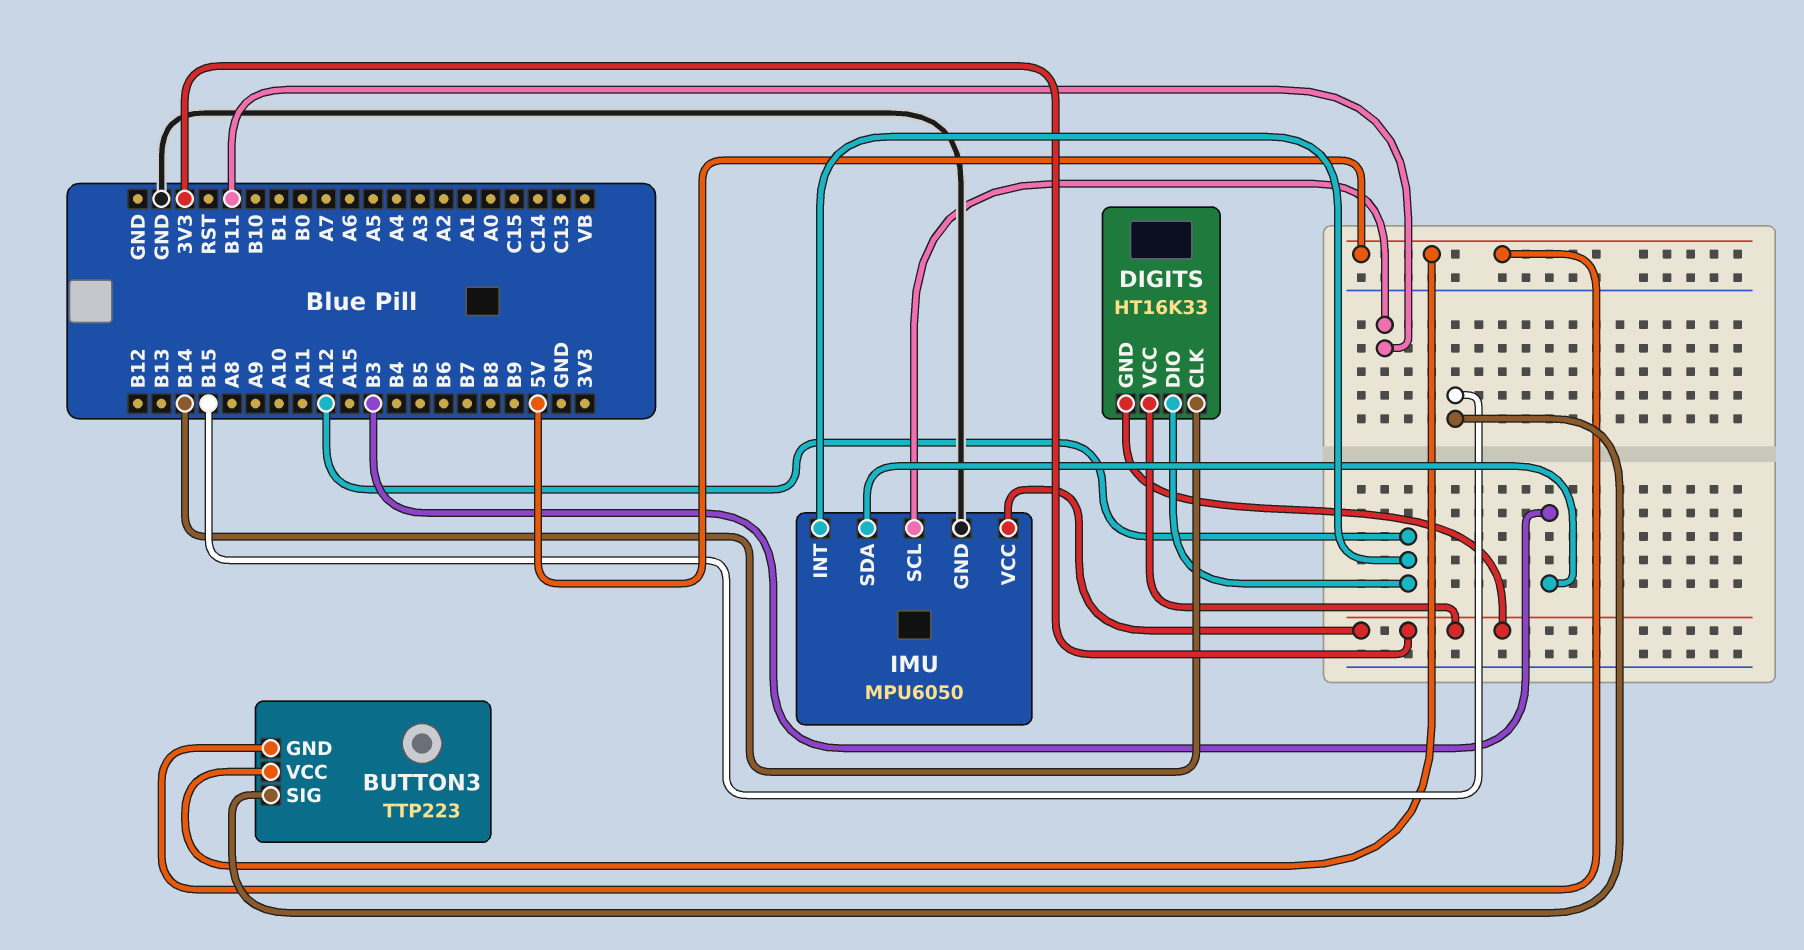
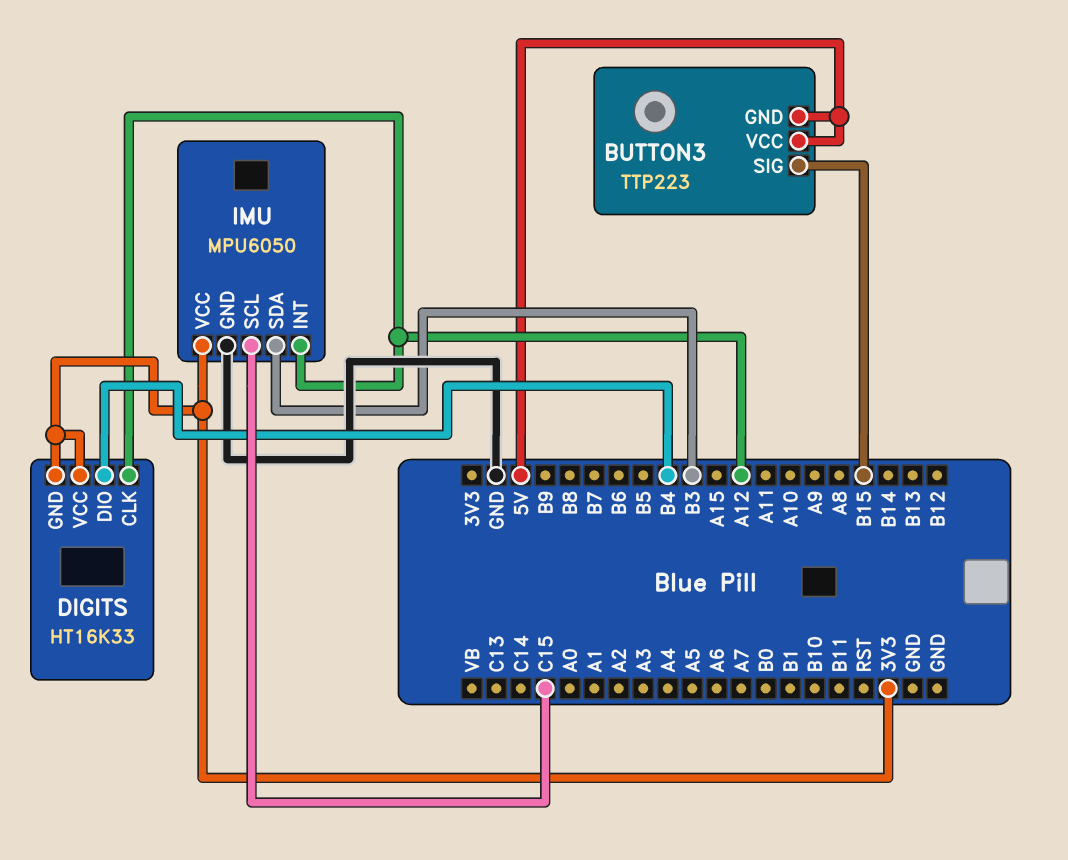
DIGITS pin CLK: B14 -> A12
DIGITS pin DIO: A12 -> B4
IMU pin SCL: B11 -> C15

